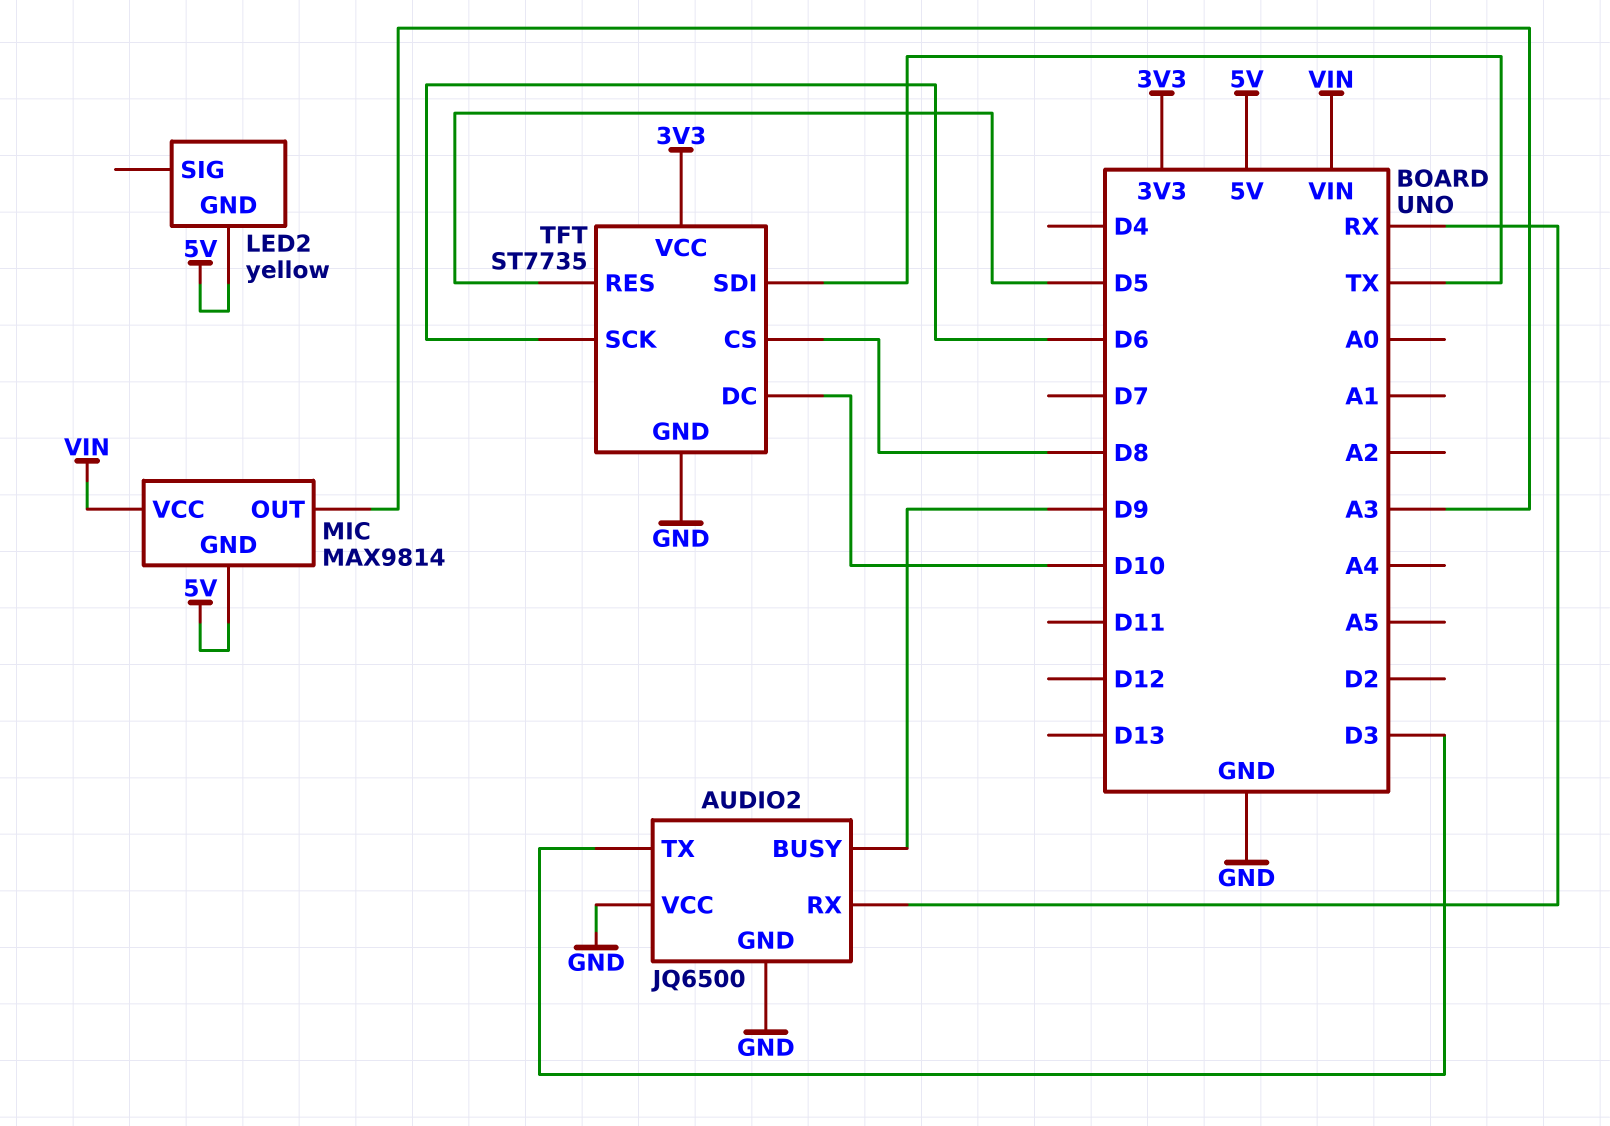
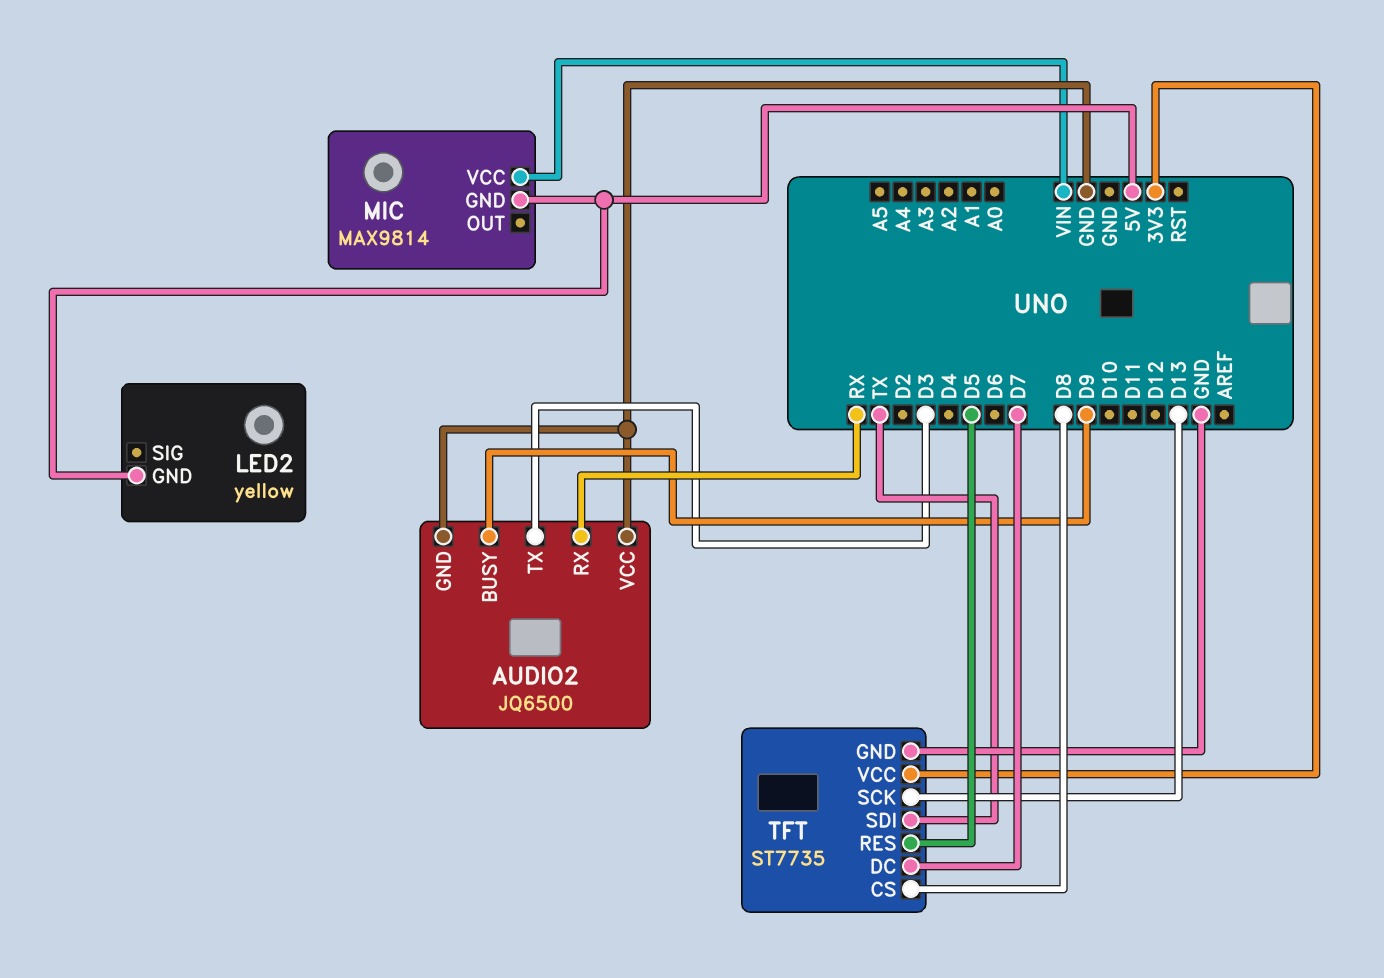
MIC pin OUT: A3 -> none
TFT pin DC: D10 -> D7
TFT pin SCK: D6 -> D13

